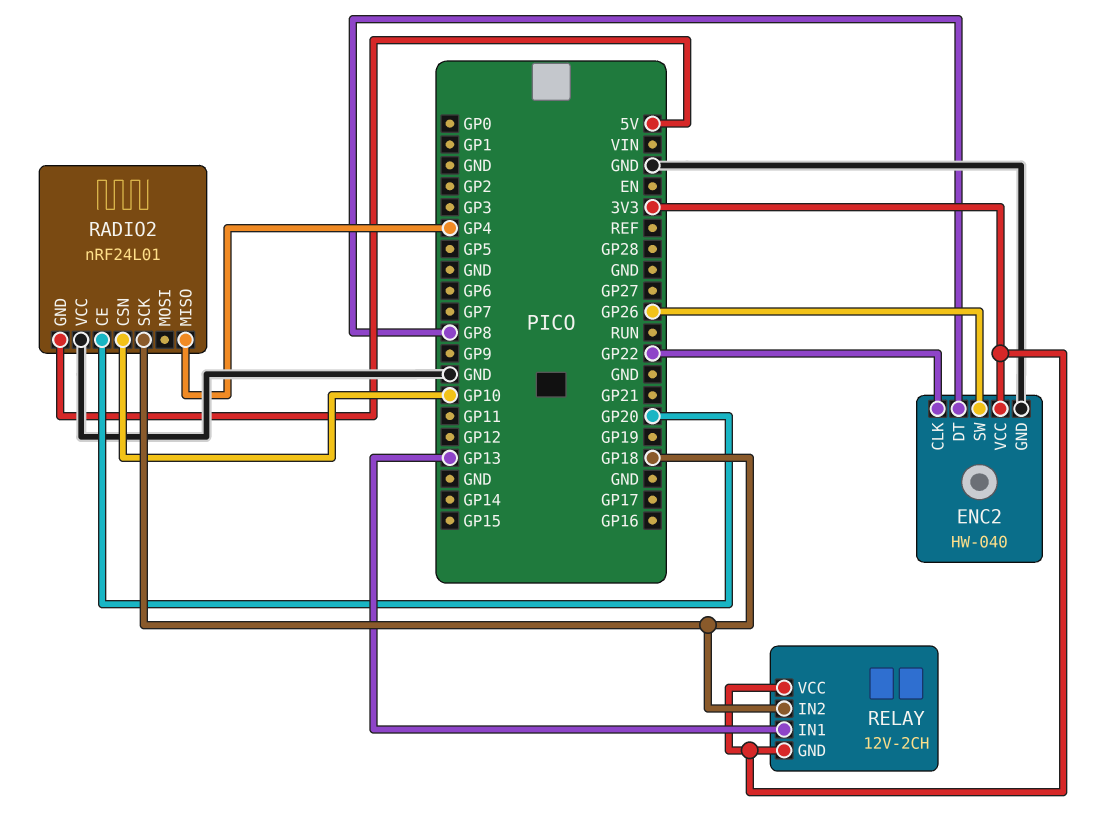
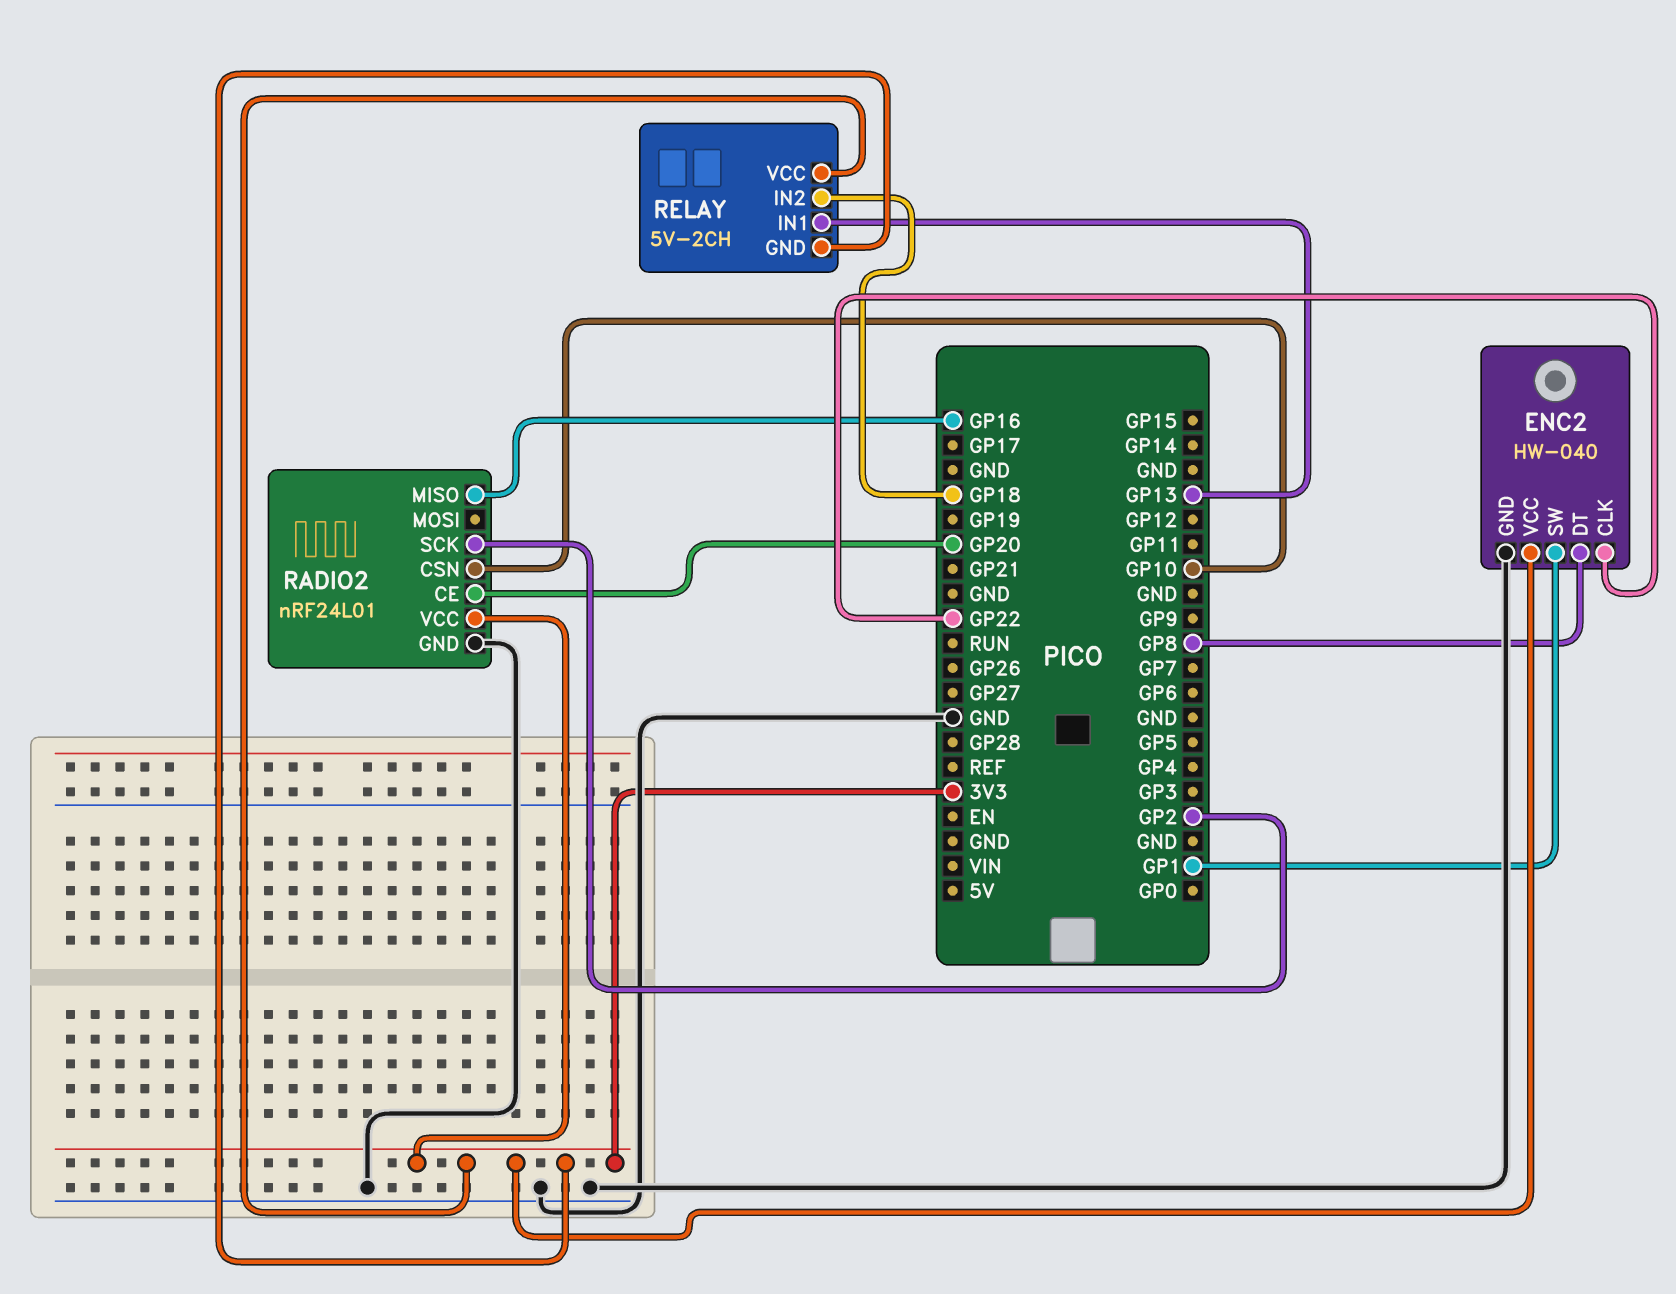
ENC2 pin SW: GP26 -> GP1
RADIO2 pin GND: 5V -> GND
RADIO2 pin MISO: GP4 -> GP16
RADIO2 pin SCK: GP18 -> GP2
RADIO2 pin VCC: GND -> 3V3
RELAY: 12V-2CH -> 5V-2CH

